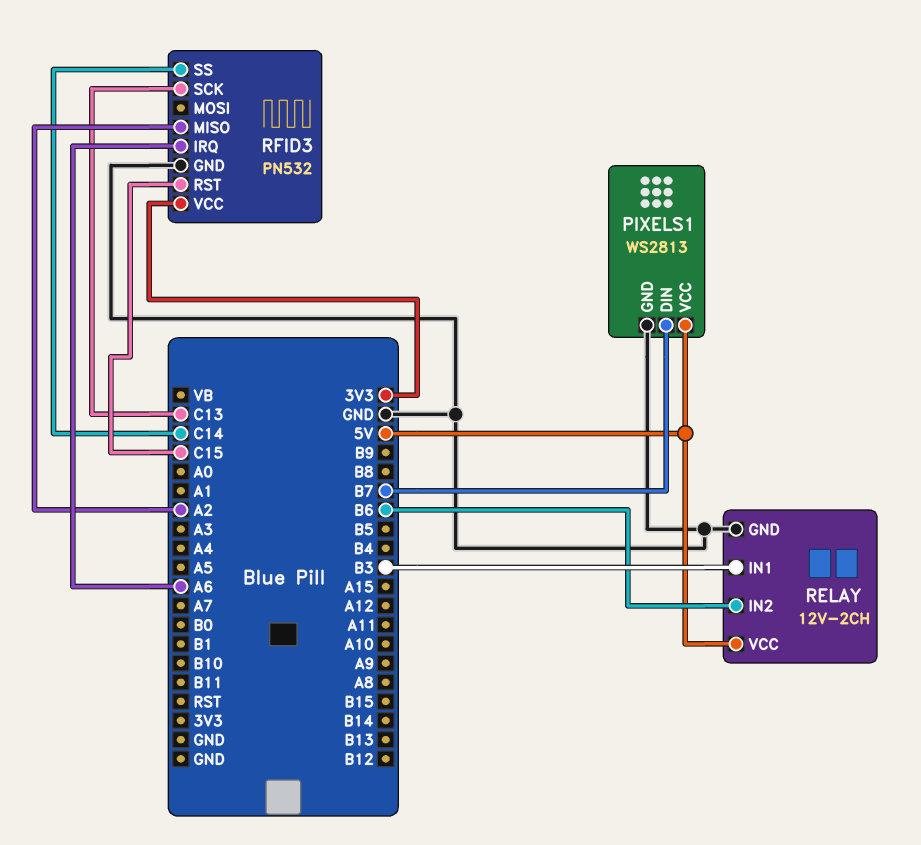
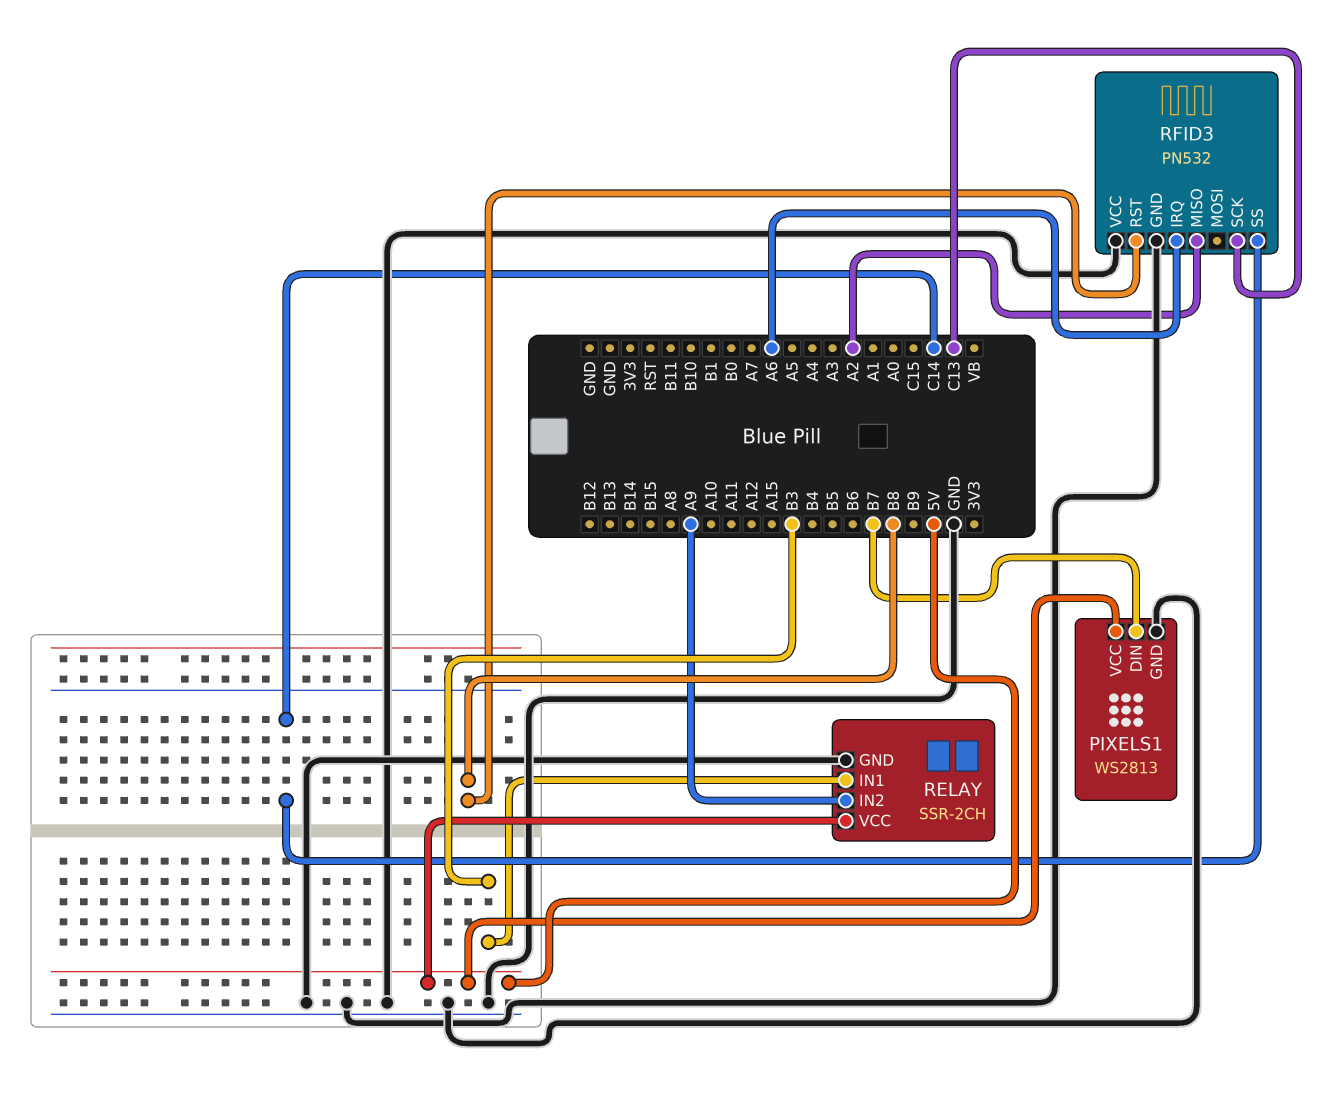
RELAY: 12V-2CH -> SSR-2CH
RELAY pin IN2: B6 -> A9
RFID3 pin RST: C15 -> B8
RFID3 pin VCC: 3V3 -> GND

